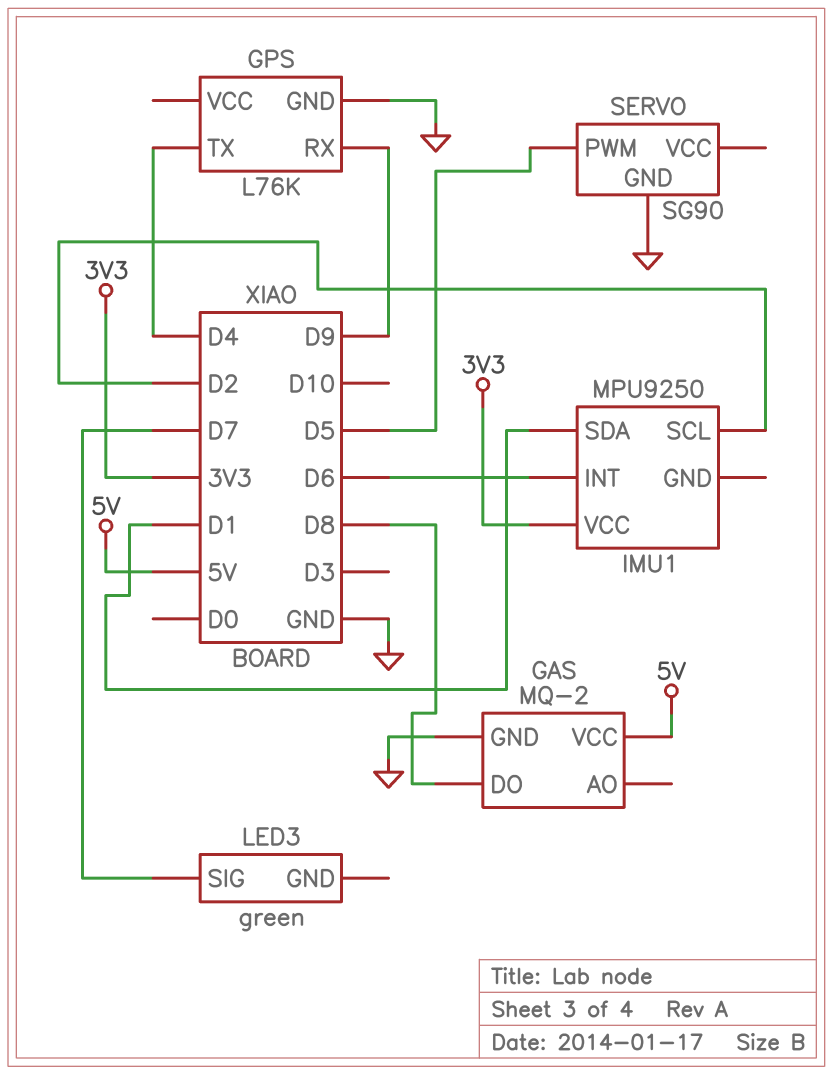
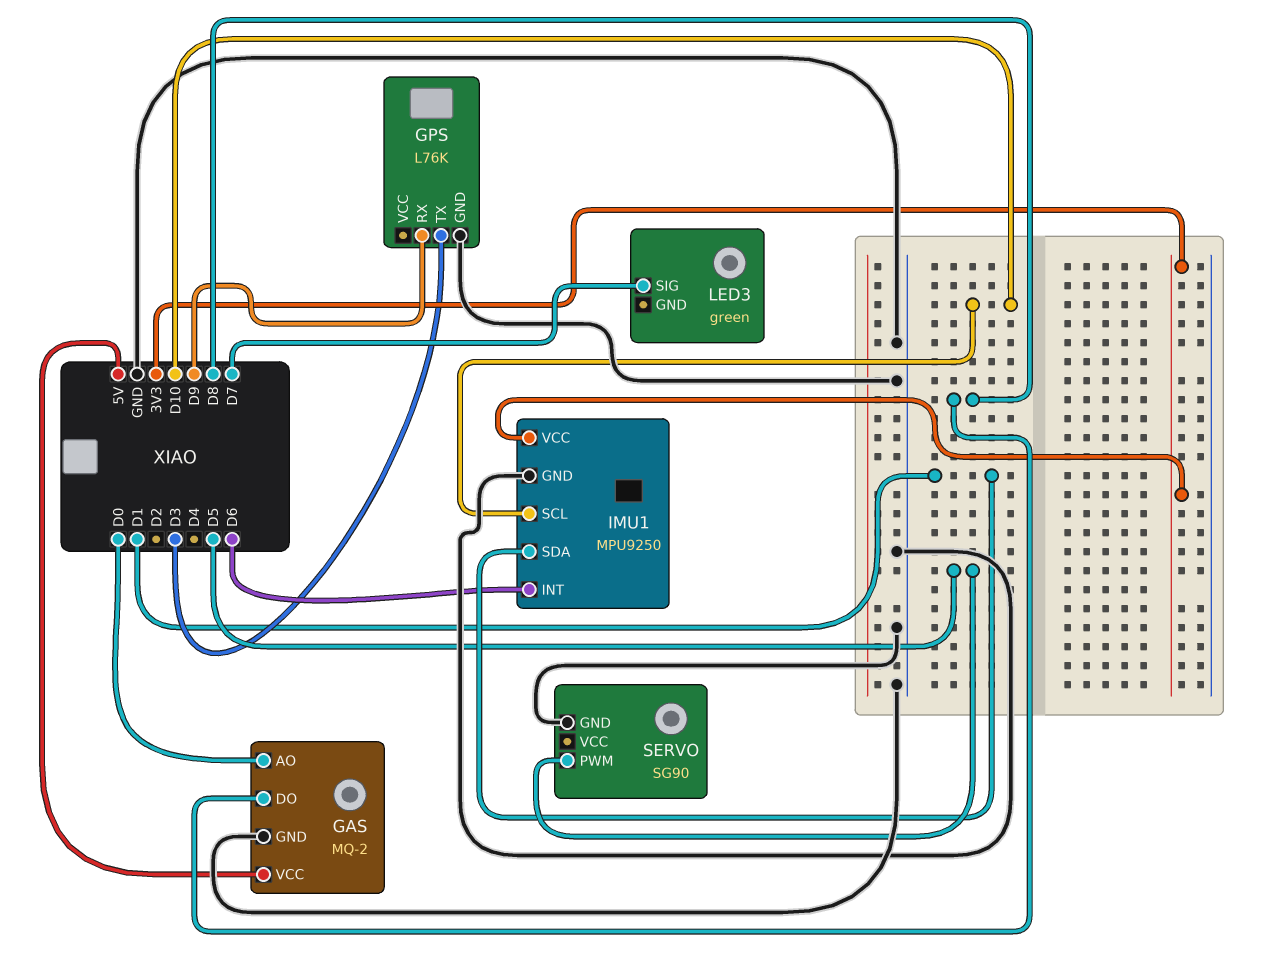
GAS pin AO: none -> D0
GPS pin TX: D4 -> D3
IMU1 pin GND: none -> GND
IMU1 pin SCL: D2 -> D10

